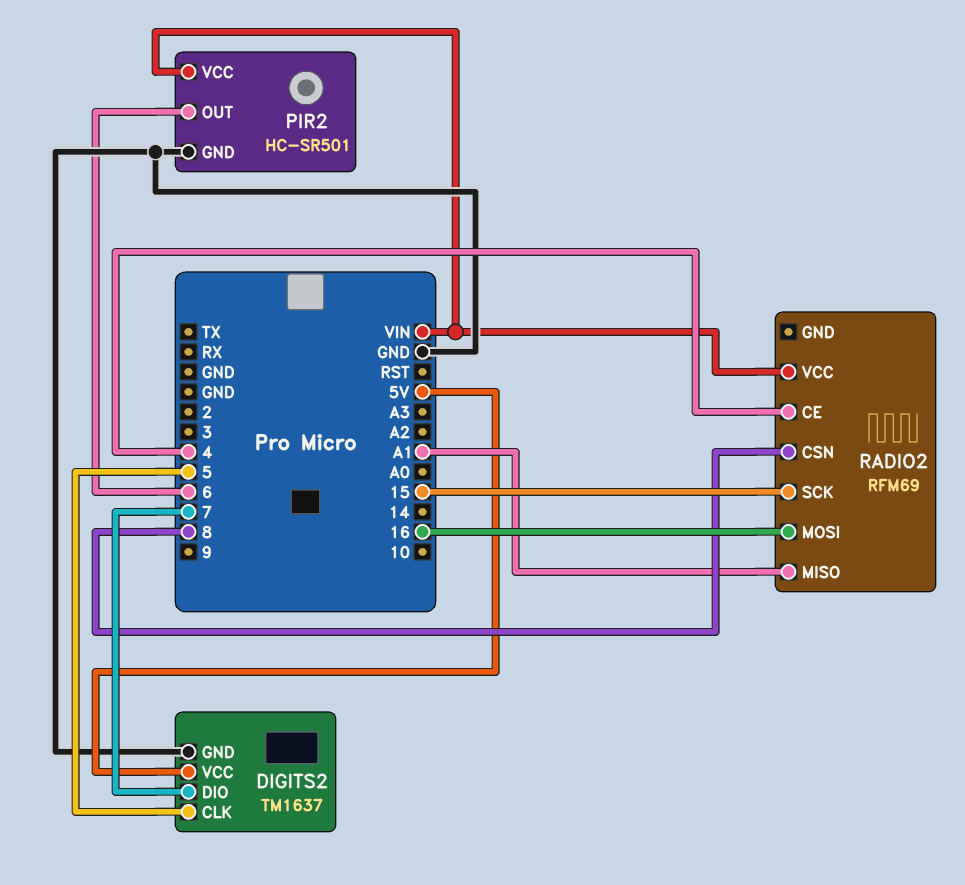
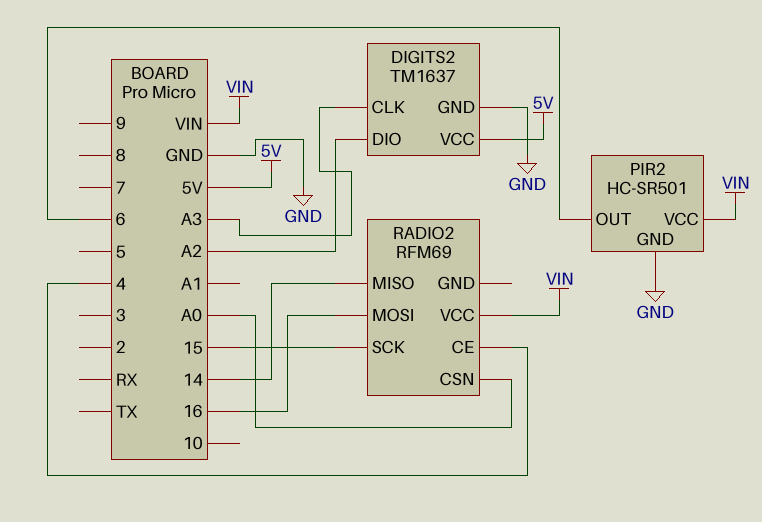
DIGITS2 pin CLK: 5 -> A3
DIGITS2 pin DIO: 7 -> A2
RADIO2 pin CSN: 8 -> A0
RADIO2 pin MISO: A1 -> 14

